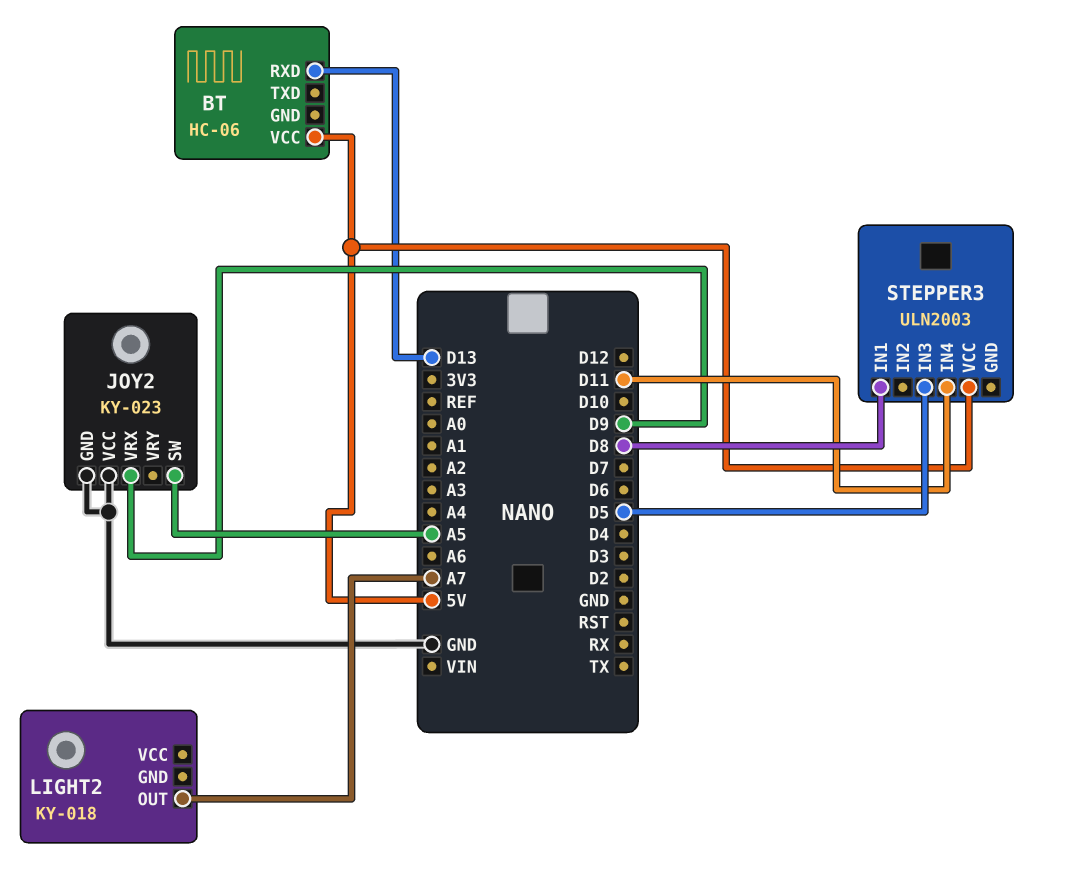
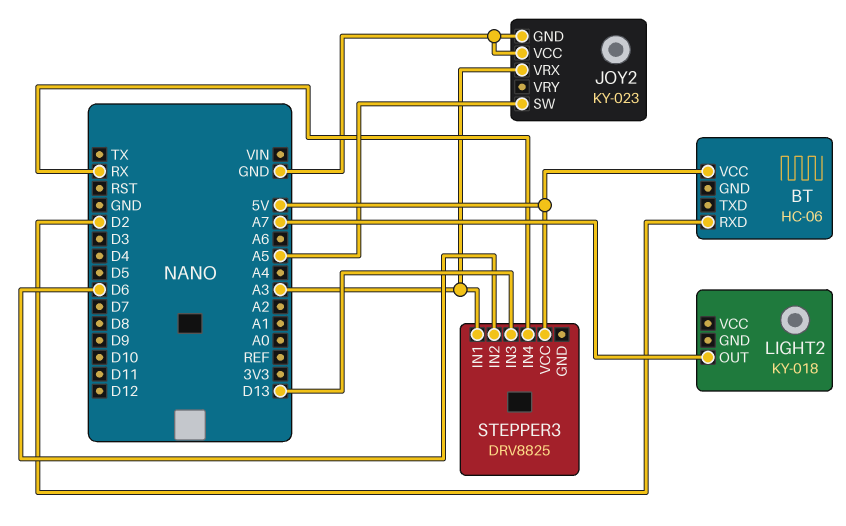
BT pin RXD: D13 -> D2
JOY2 pin VRX: D9 -> A3
STEPPER3: ULN2003 -> DRV8825
STEPPER3 pin IN1: D8 -> A3
STEPPER3 pin IN2: none -> D6
STEPPER3 pin IN3: D5 -> D13
STEPPER3 pin IN4: D11 -> RX

